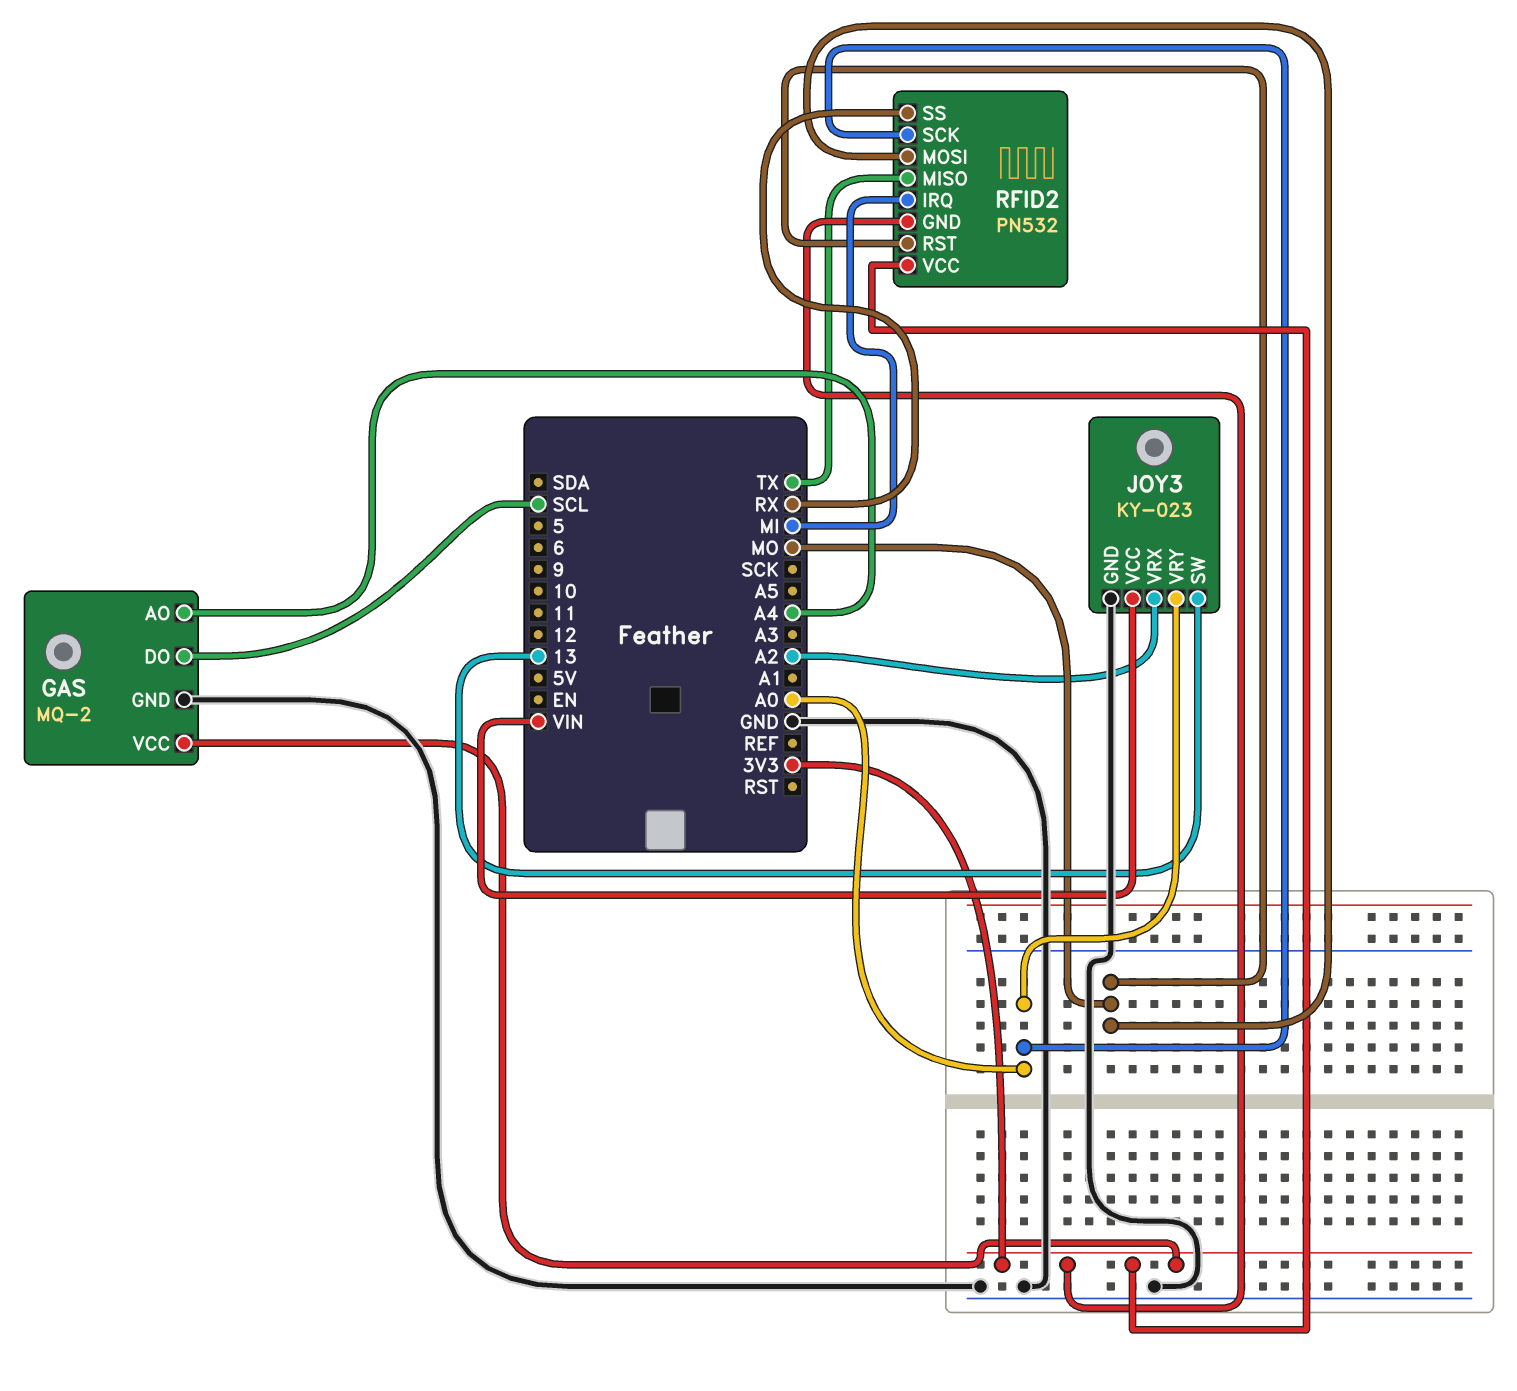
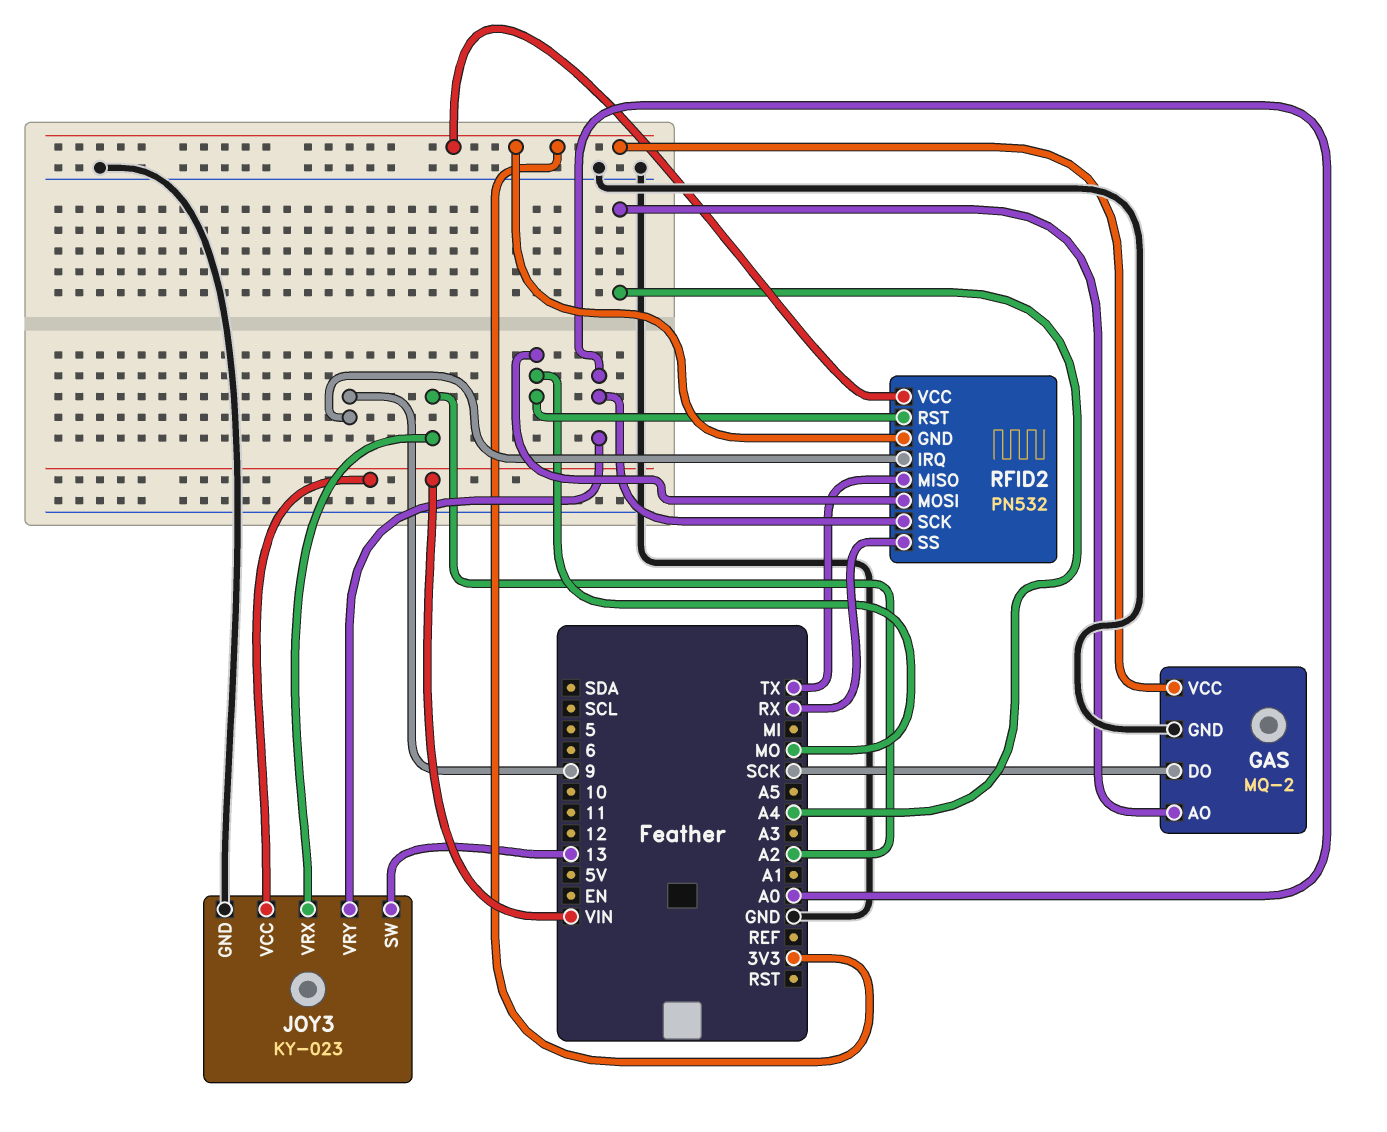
GAS pin DO: SCL -> SCK
RFID2 pin IRQ: MI -> 9

